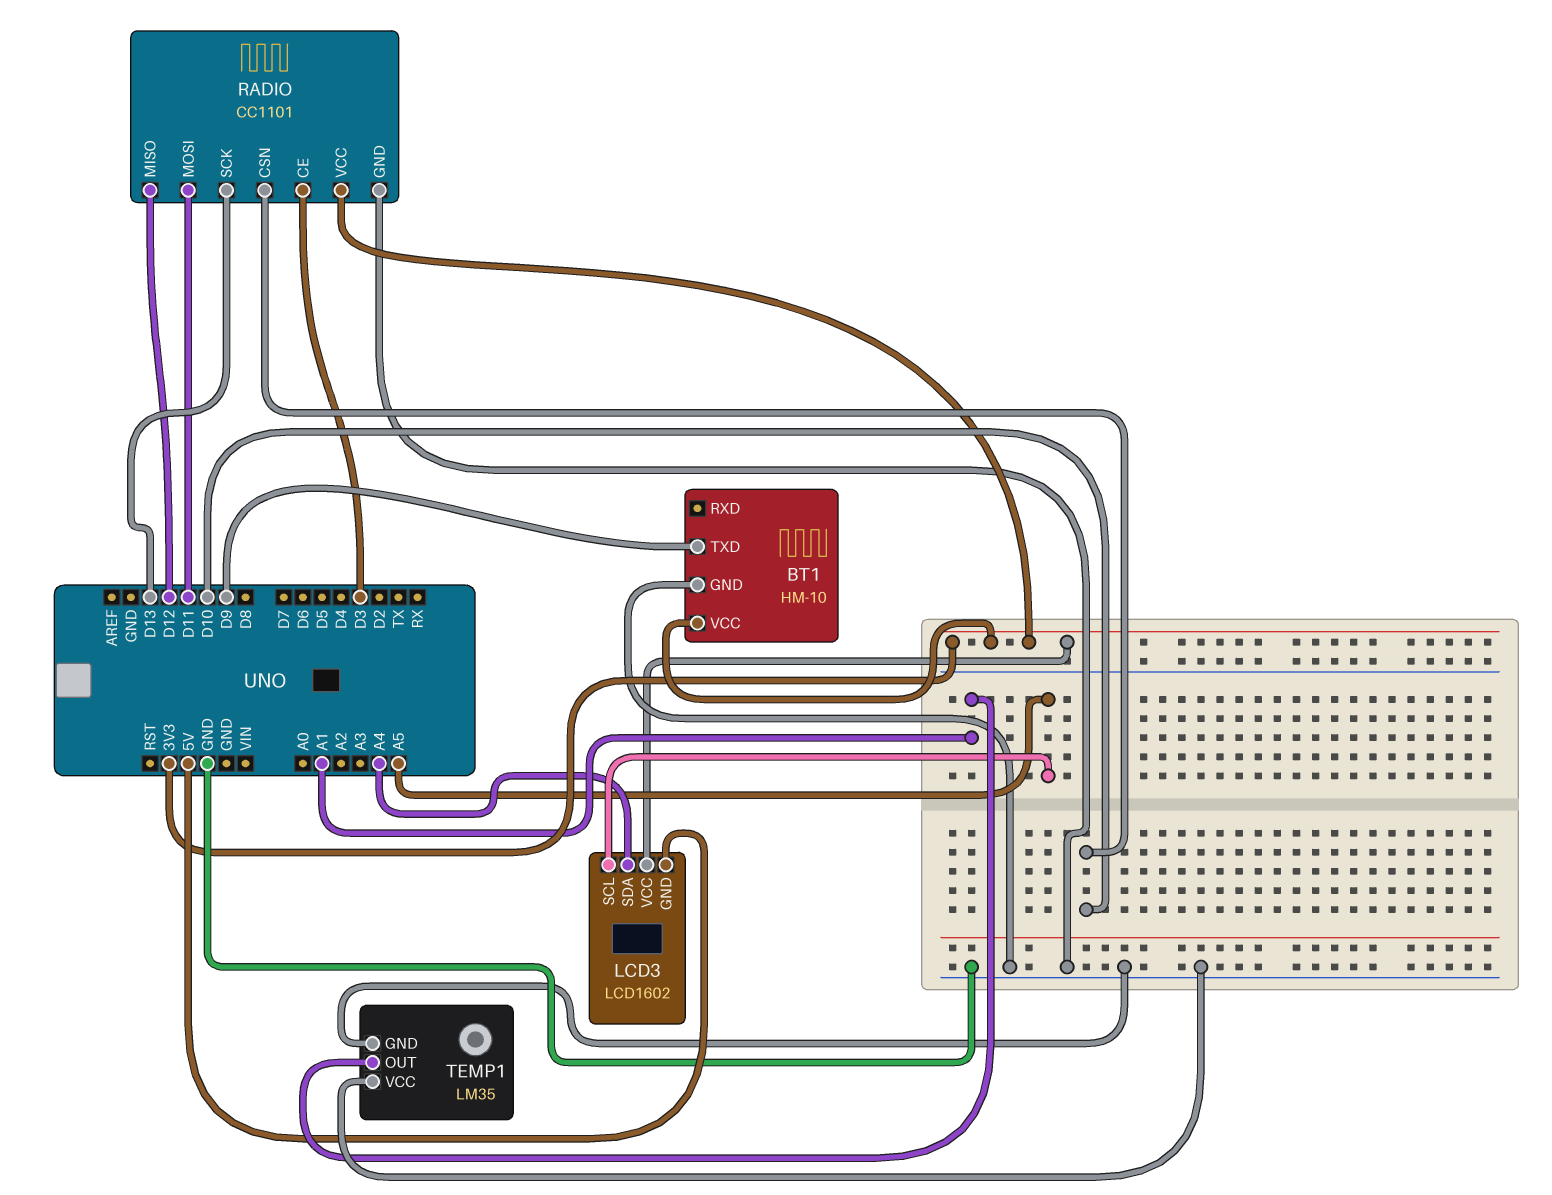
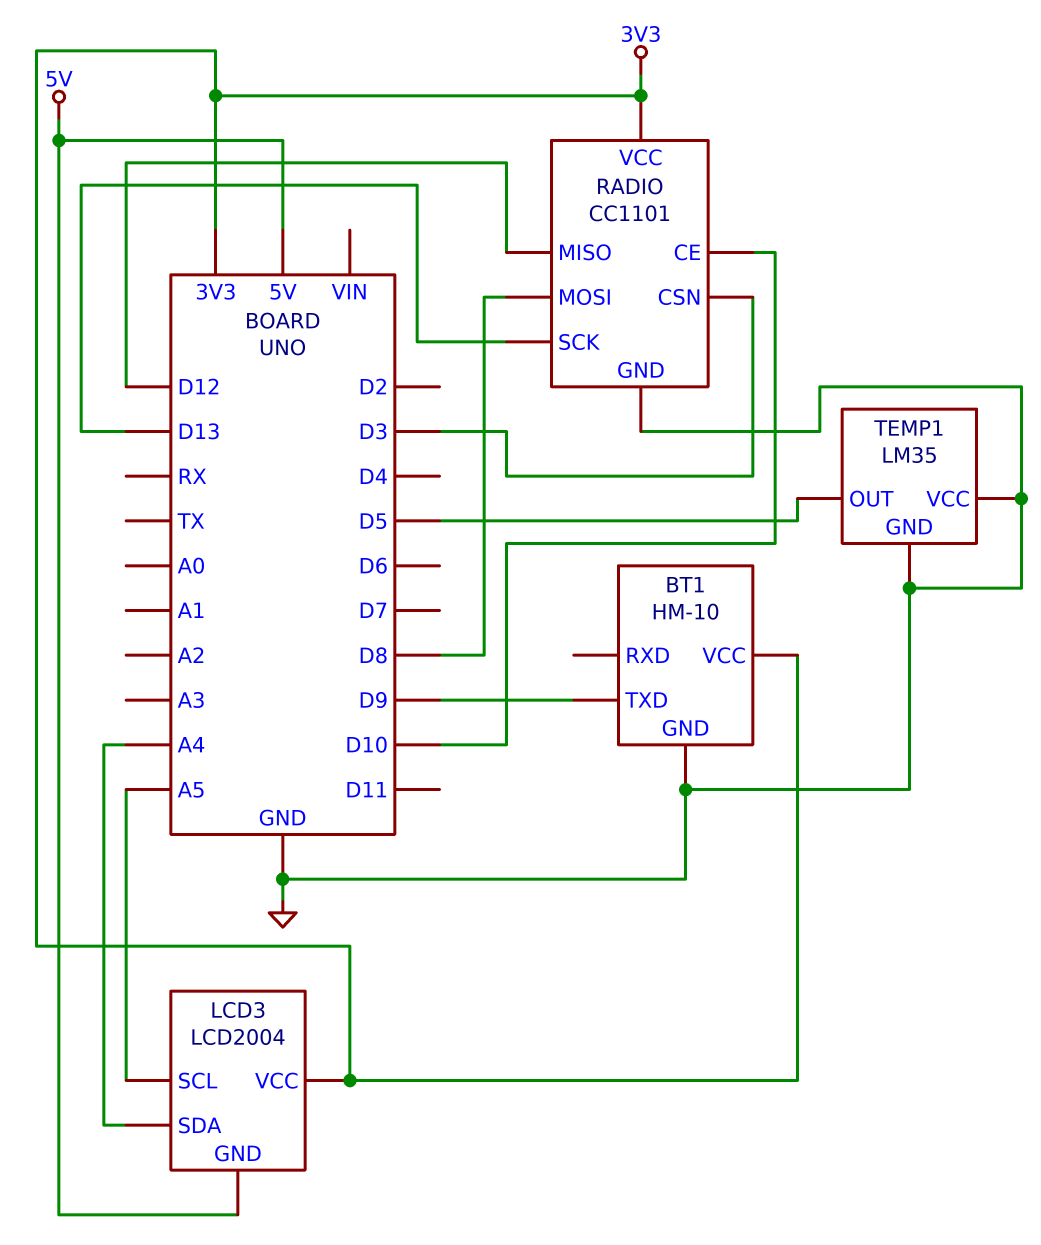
LCD3: LCD1602 -> LCD2004
RADIO pin CE: D3 -> D10
RADIO pin CSN: D10 -> D3
RADIO pin MOSI: D11 -> D8
TEMP1 pin OUT: A1 -> D5

